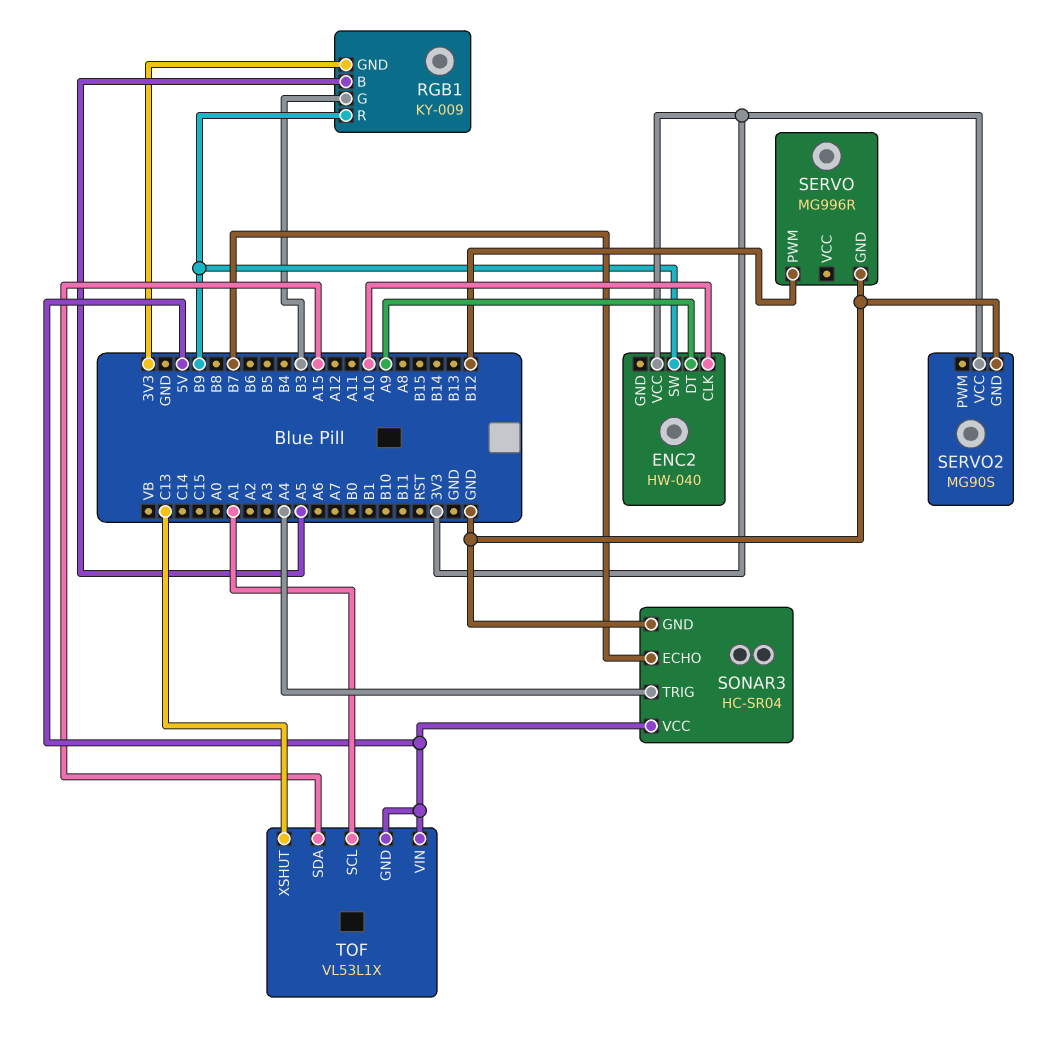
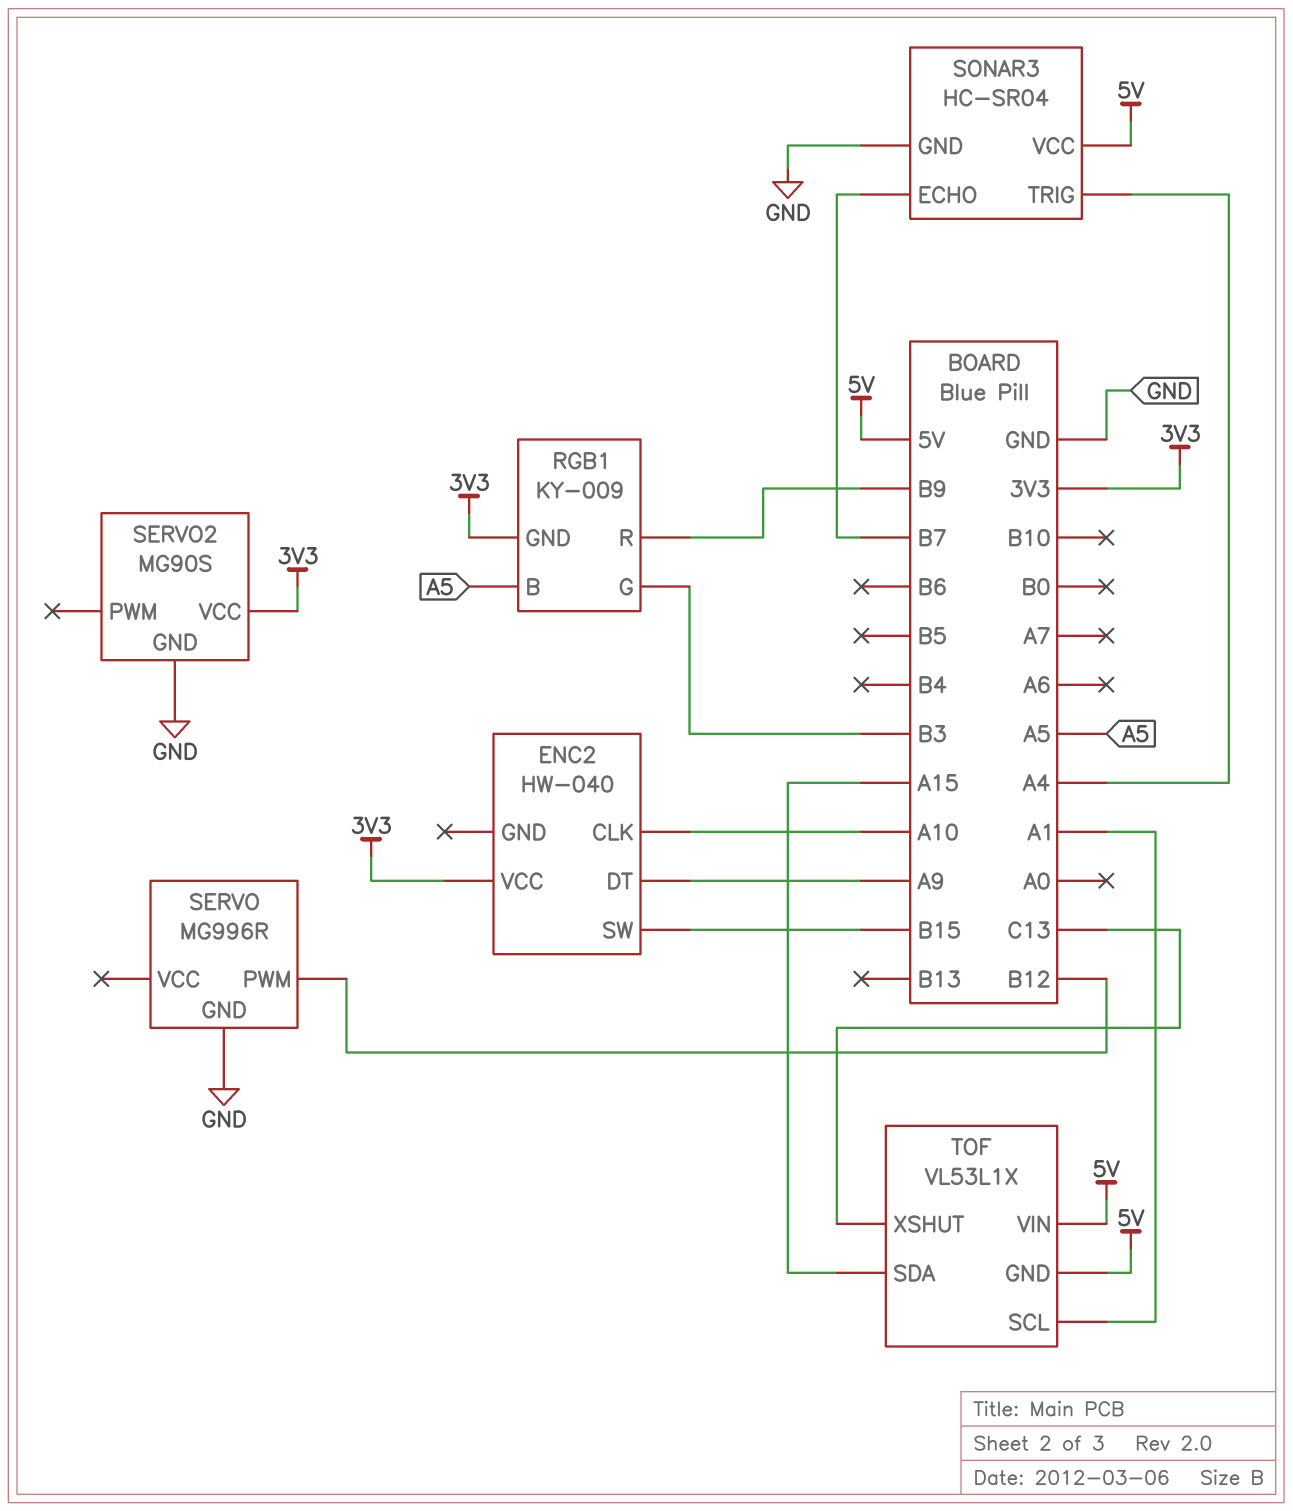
ENC2 pin SW: B9 -> B15

